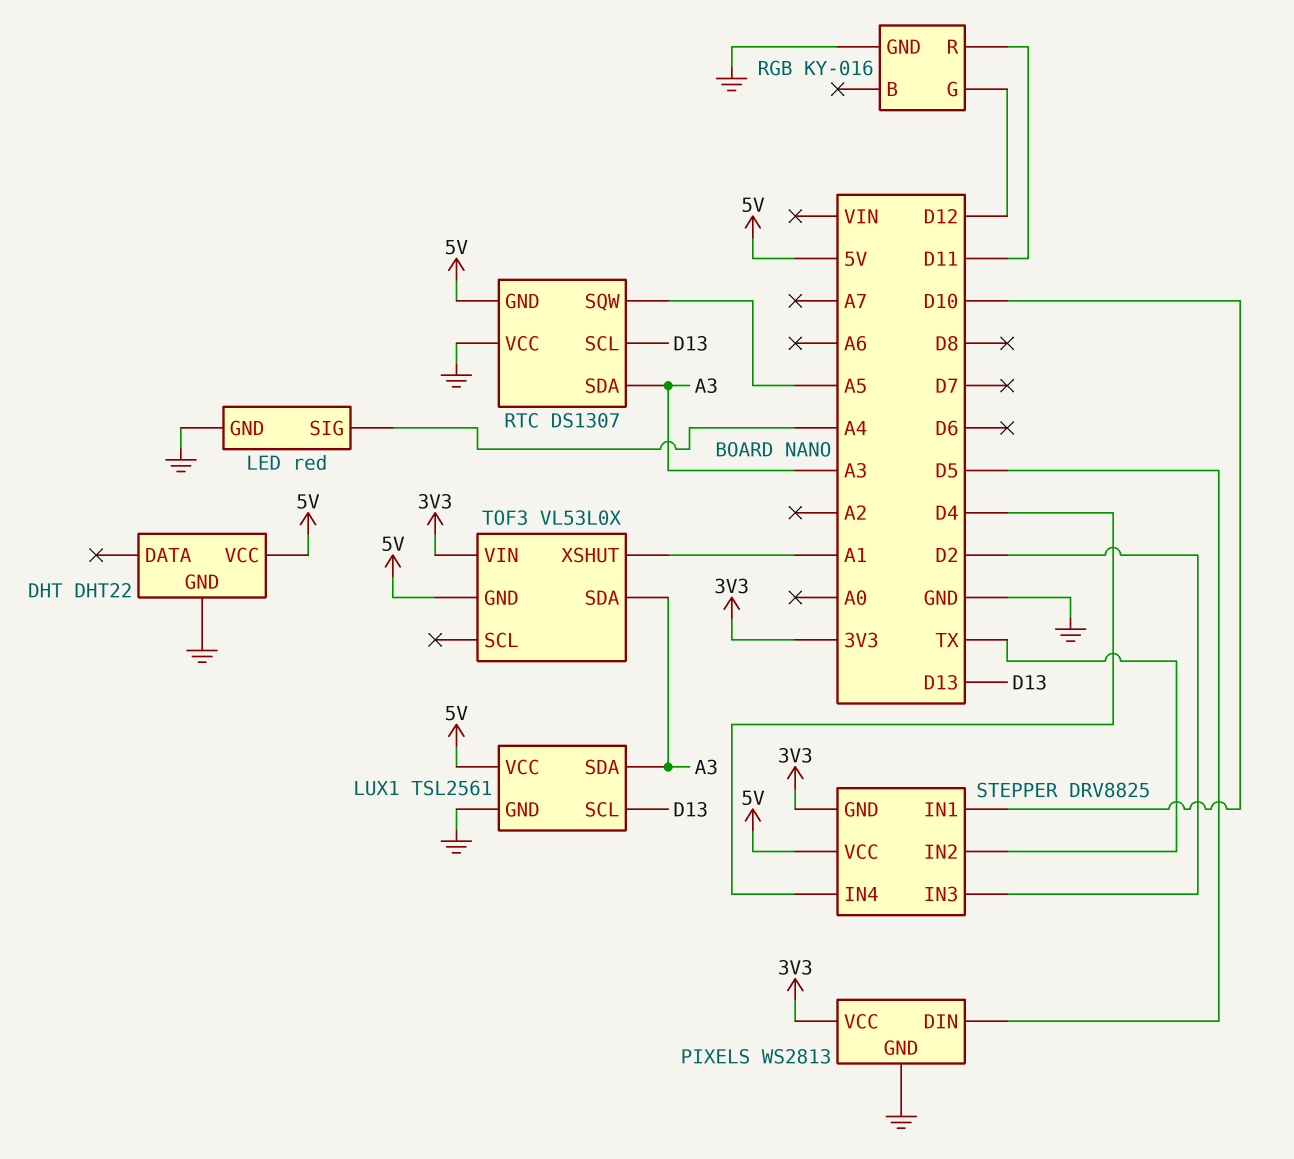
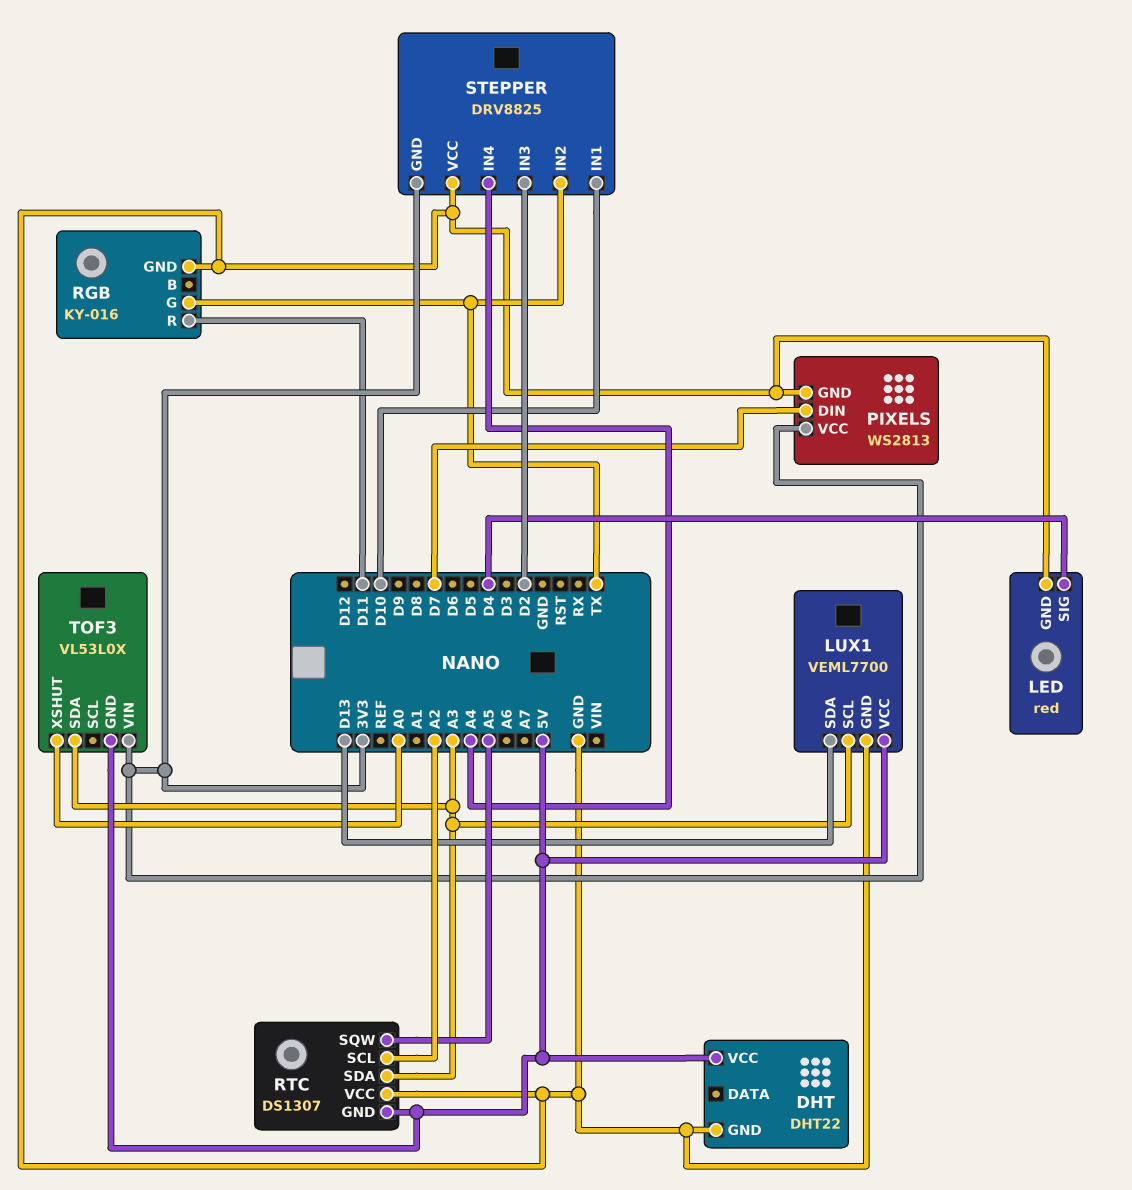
LED pin SIG: A4 -> D4
LUX1: TSL2561 -> VEML7700
LUX1 pin SCL: D13 -> A3
LUX1 pin SDA: A3 -> D13
PIXELS pin DIN: D5 -> D7
RGB pin G: D12 -> TX
RTC pin SCL: D13 -> A2
STEPPER pin IN4: D4 -> A4
STEPPER pin VCC: 5V -> GND
TOF3 pin XSHUT: A1 -> A0

